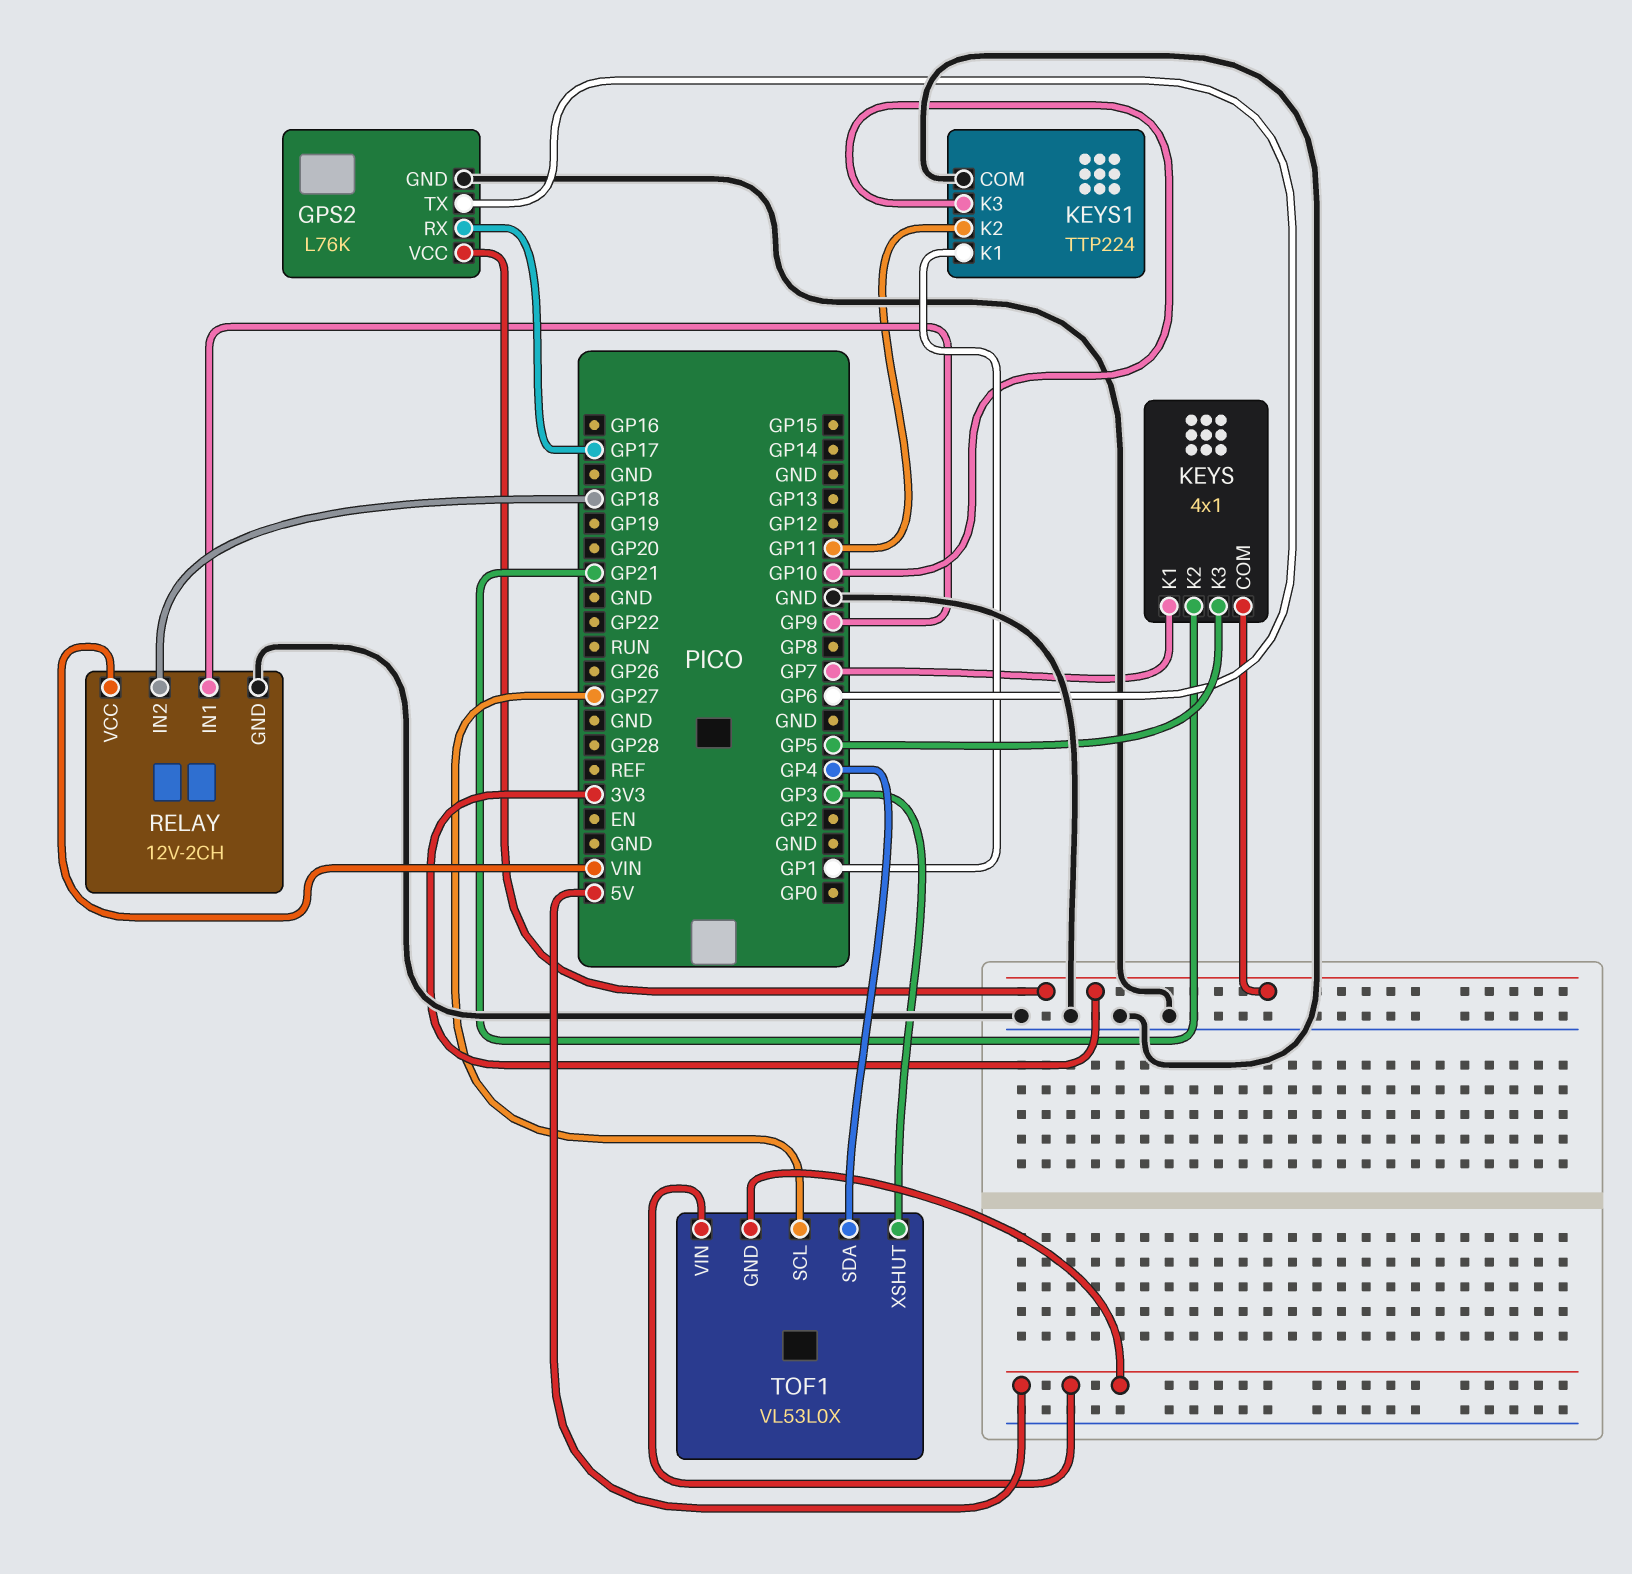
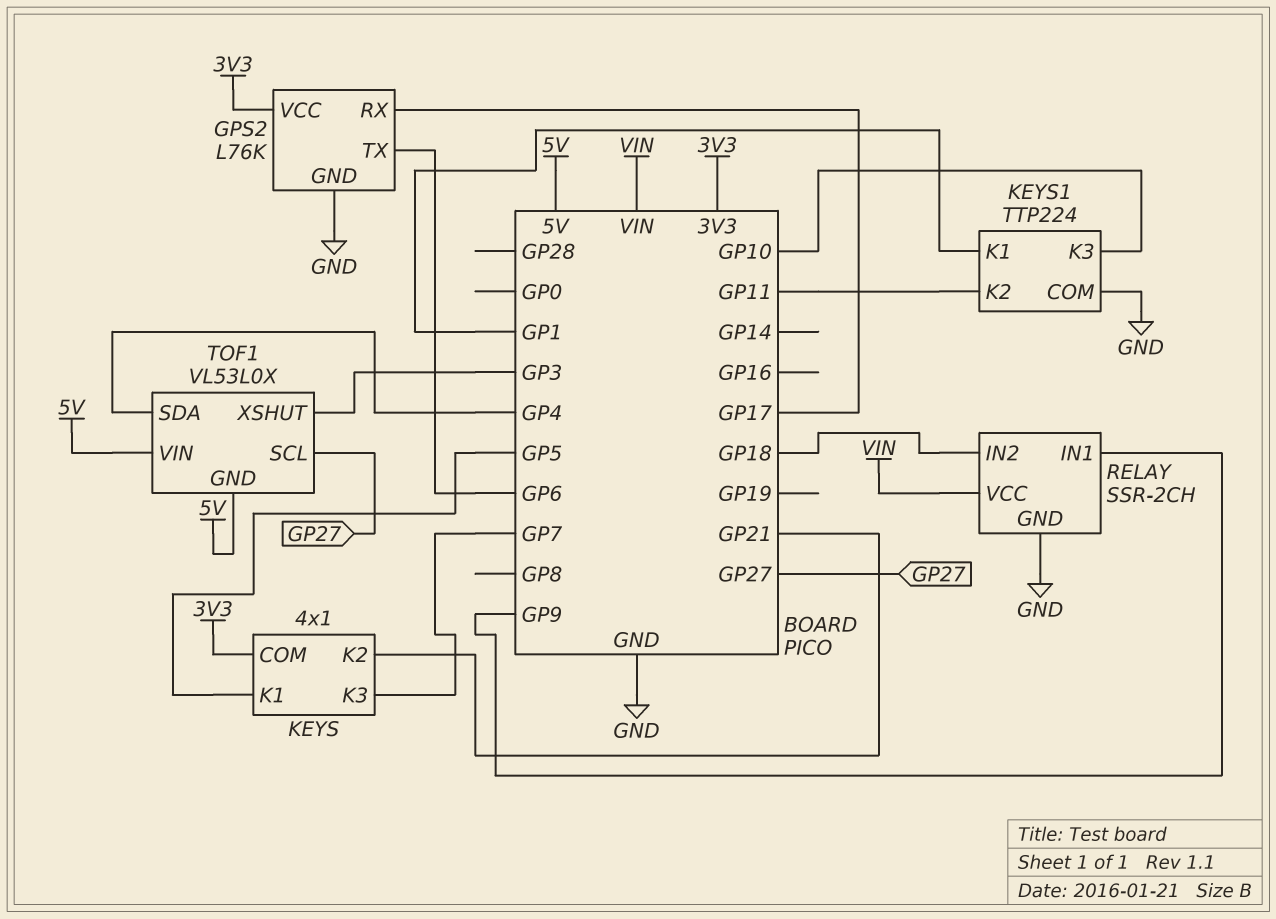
KEYS pin K1: GP7 -> GP5
KEYS pin K3: GP5 -> GP7
RELAY: 12V-2CH -> SSR-2CH

